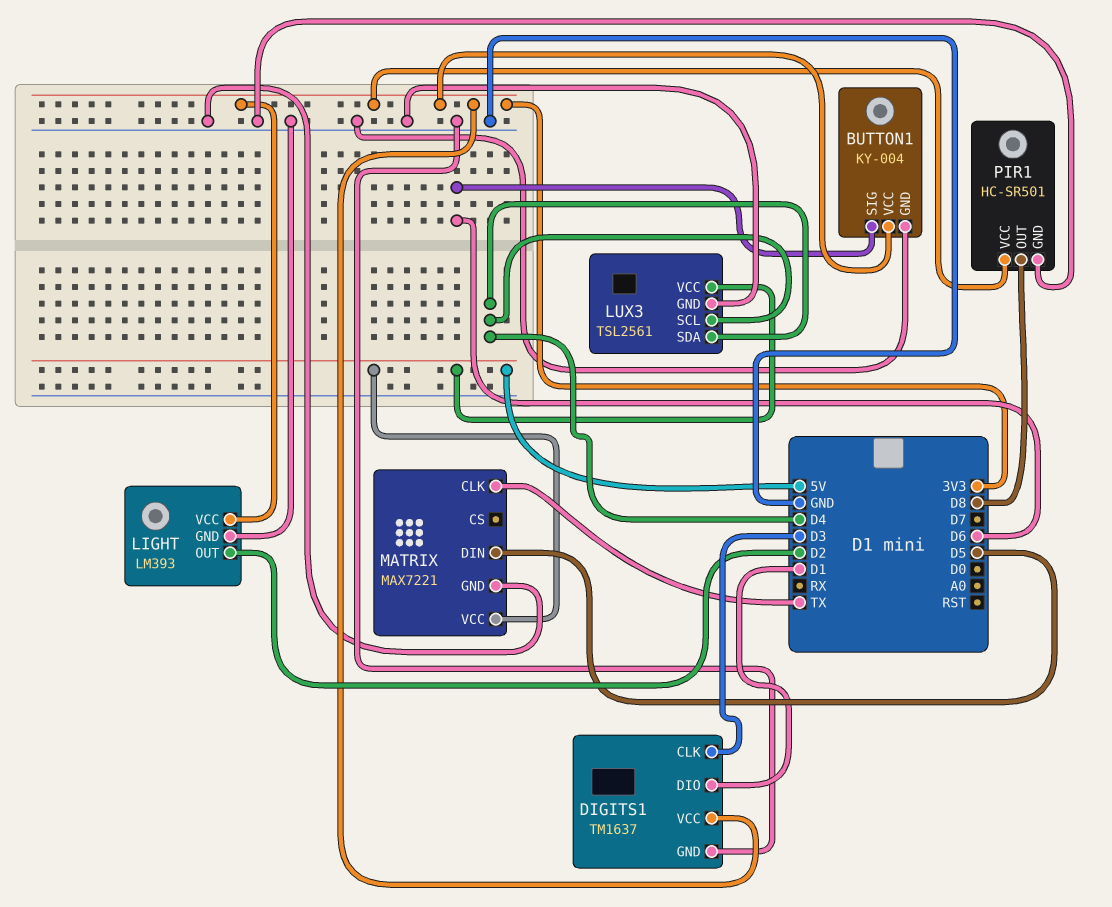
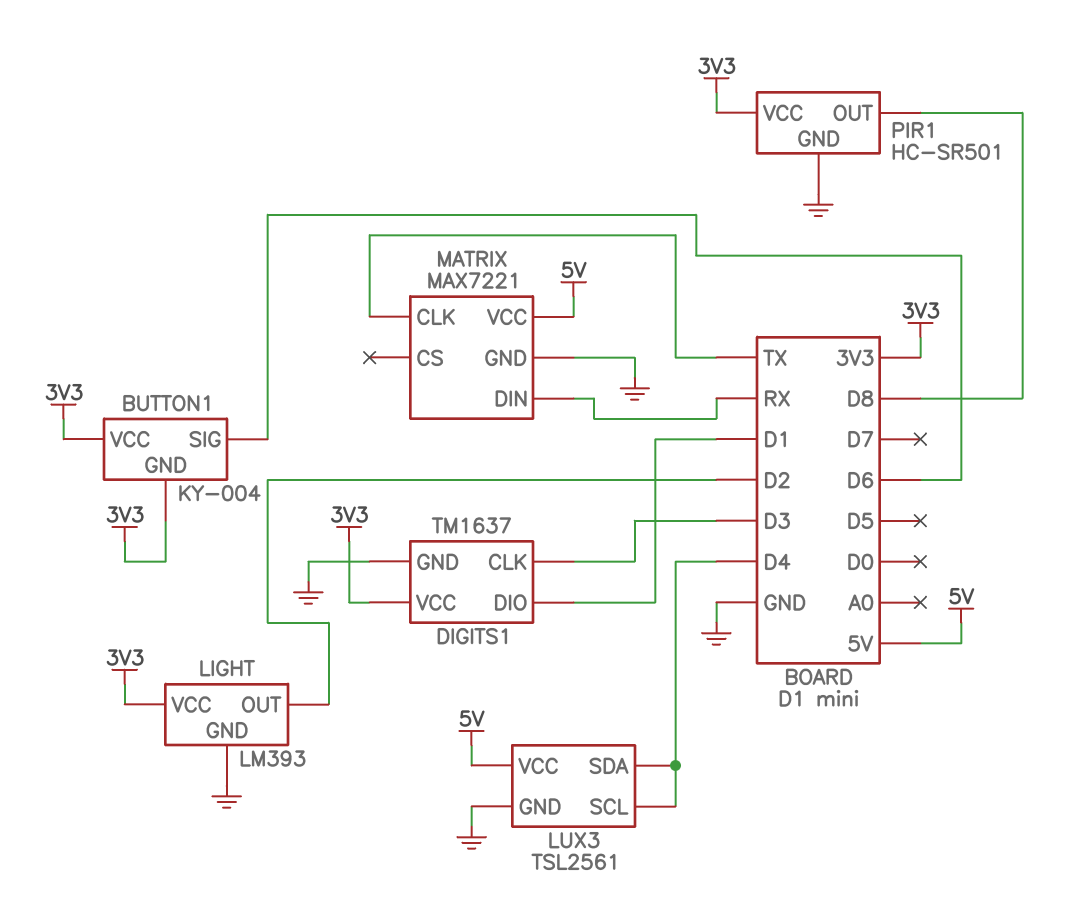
BUTTON1 pin GND: GND -> 3V3
MATRIX pin DIN: D5 -> RX

